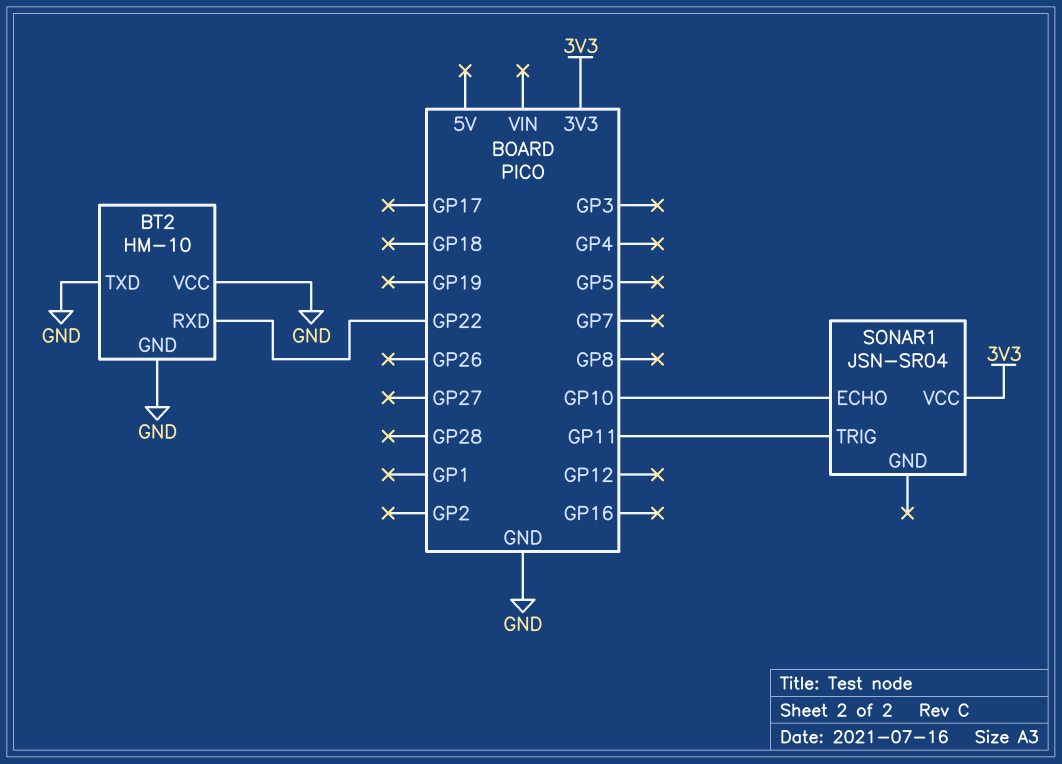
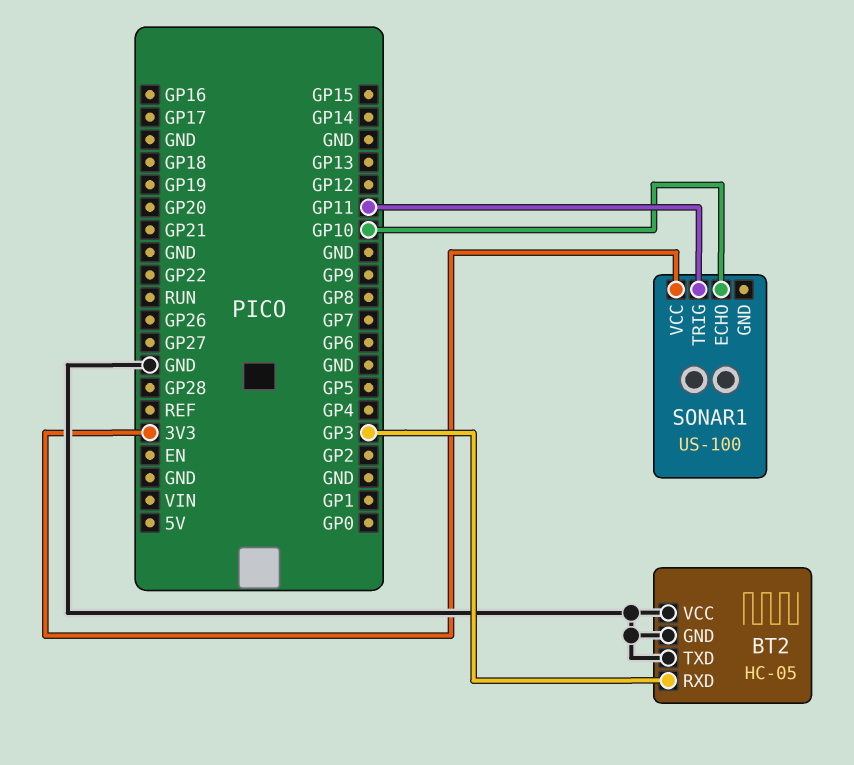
BT2: HM-10 -> HC-05
BT2 pin RXD: GP22 -> GP3
SONAR1: JSN-SR04 -> US-100

